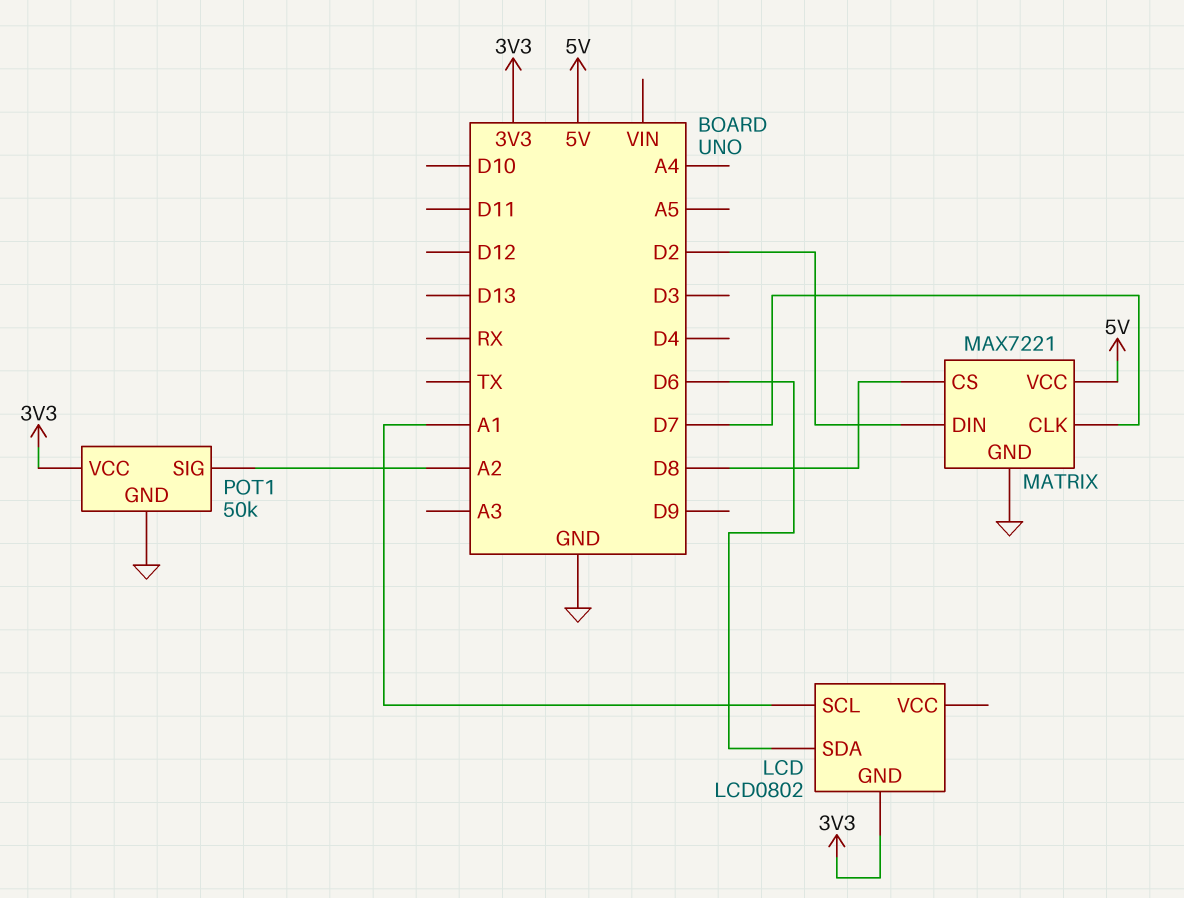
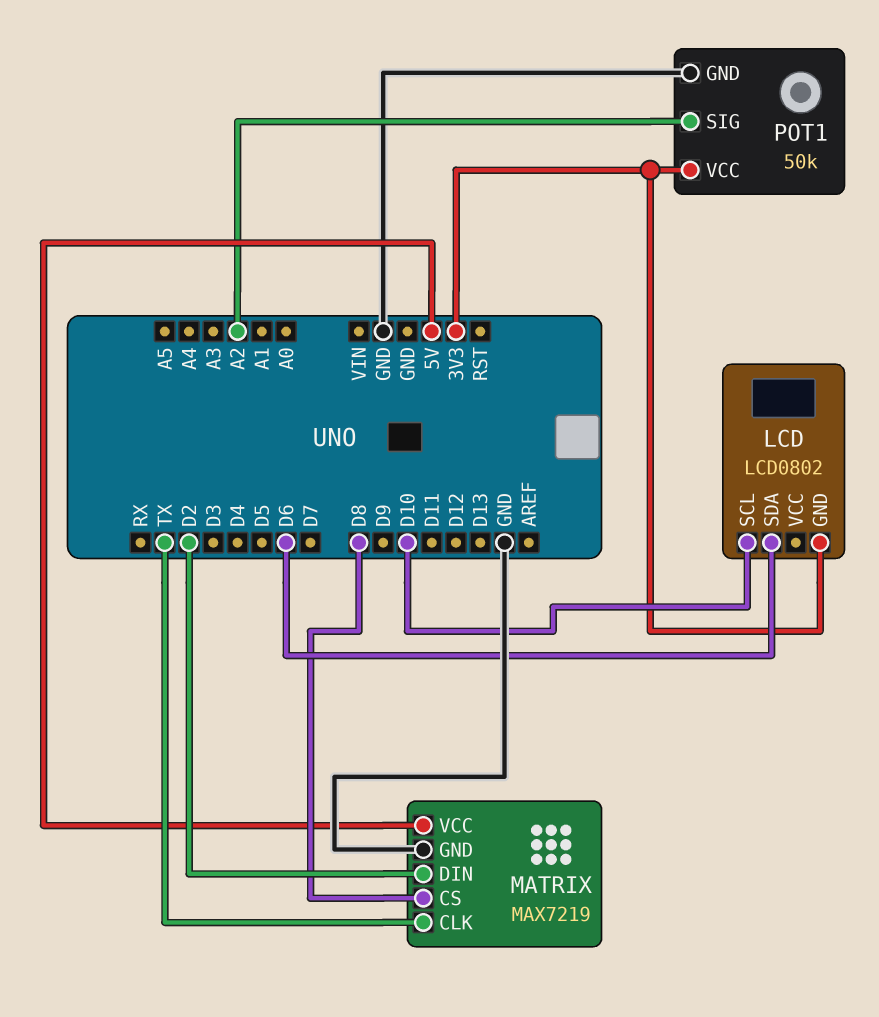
LCD pin SCL: A1 -> D10
MATRIX: MAX7221 -> MAX7219
MATRIX pin CLK: D7 -> TX

